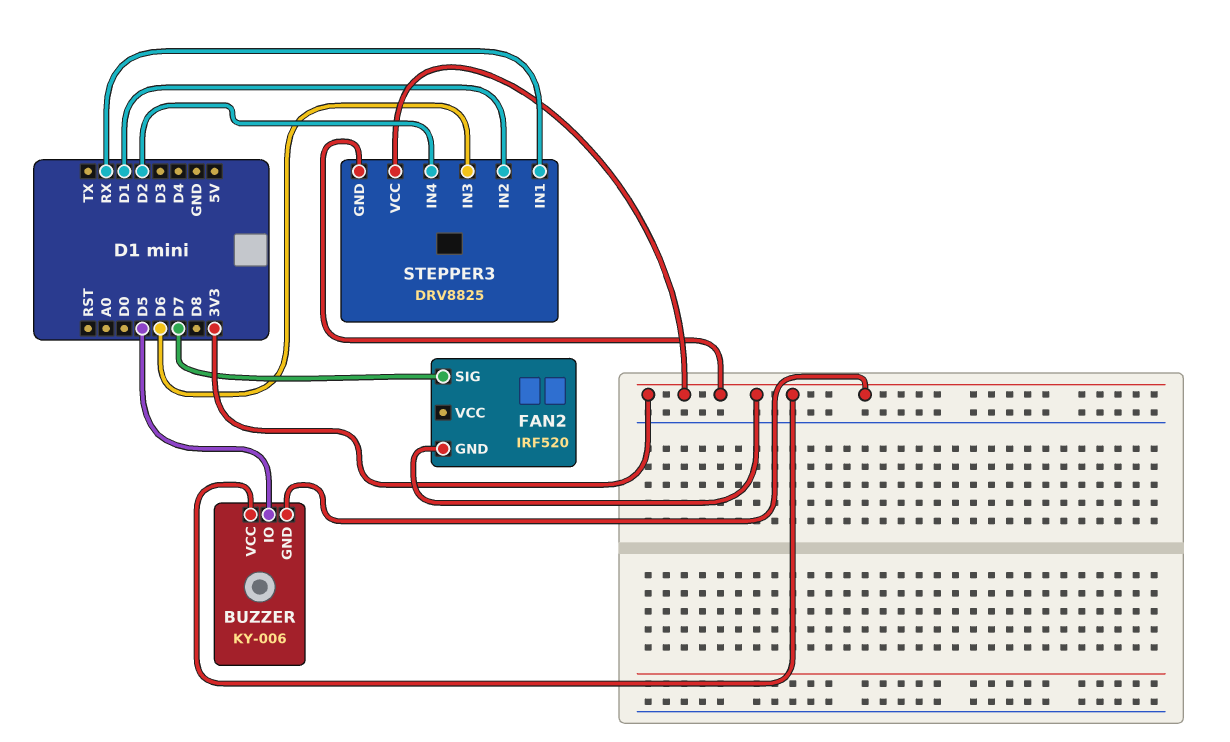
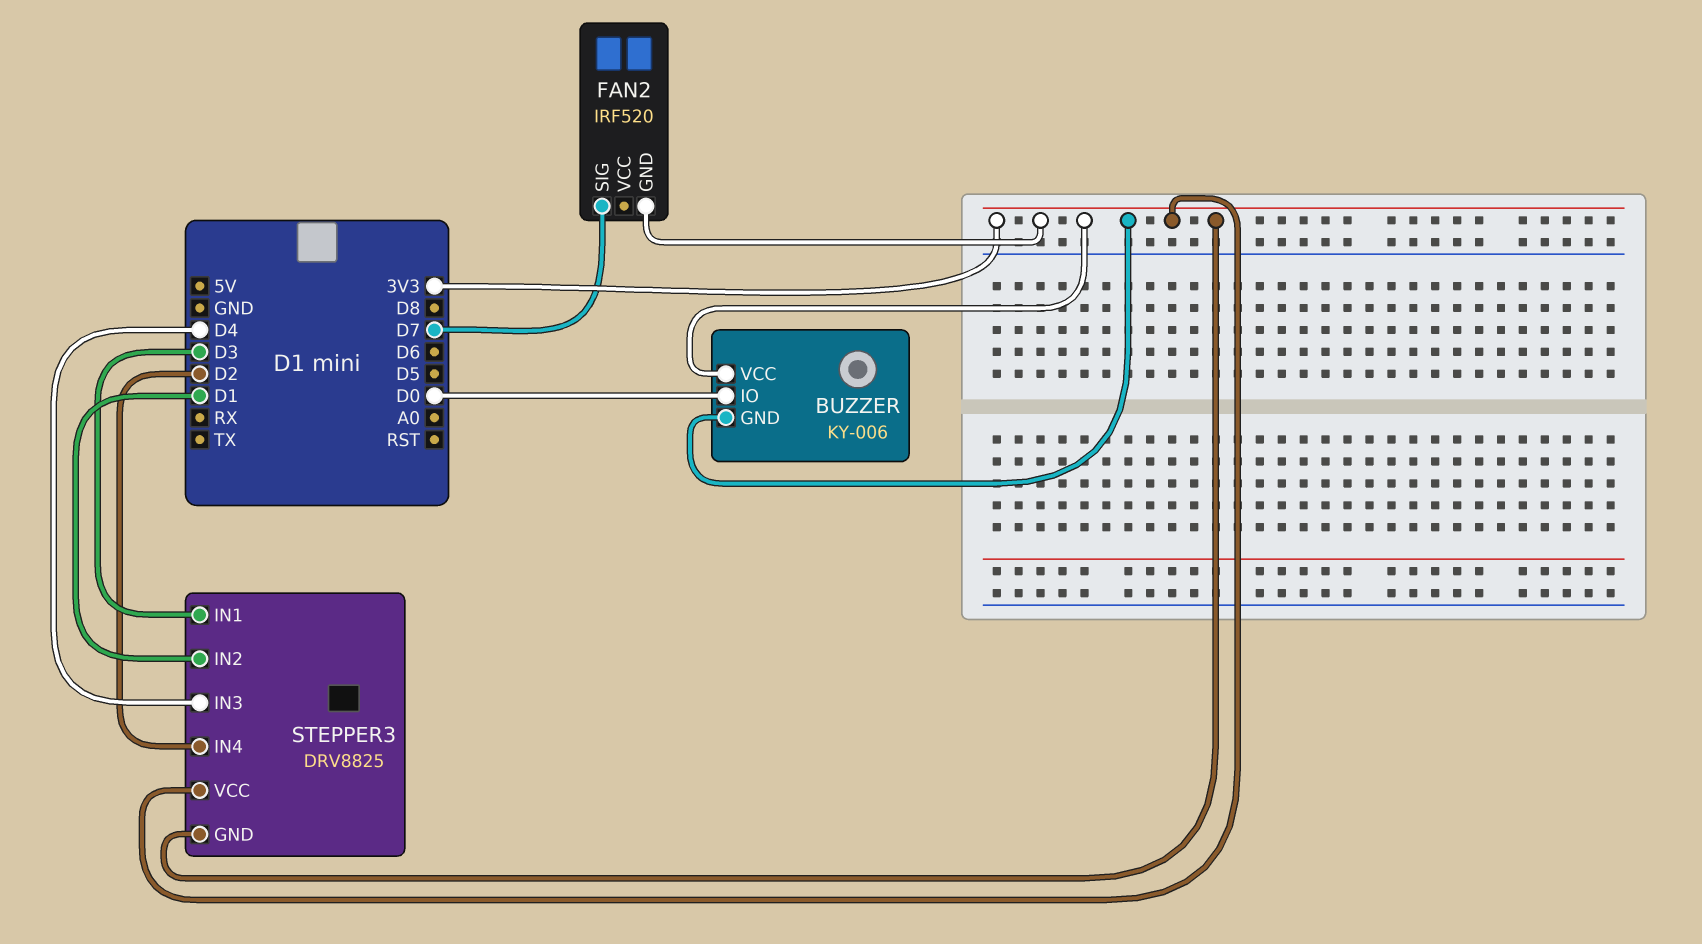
BUZZER pin IO: D5 -> D0
STEPPER3 pin IN1: RX -> D3
STEPPER3 pin IN3: D6 -> D4

